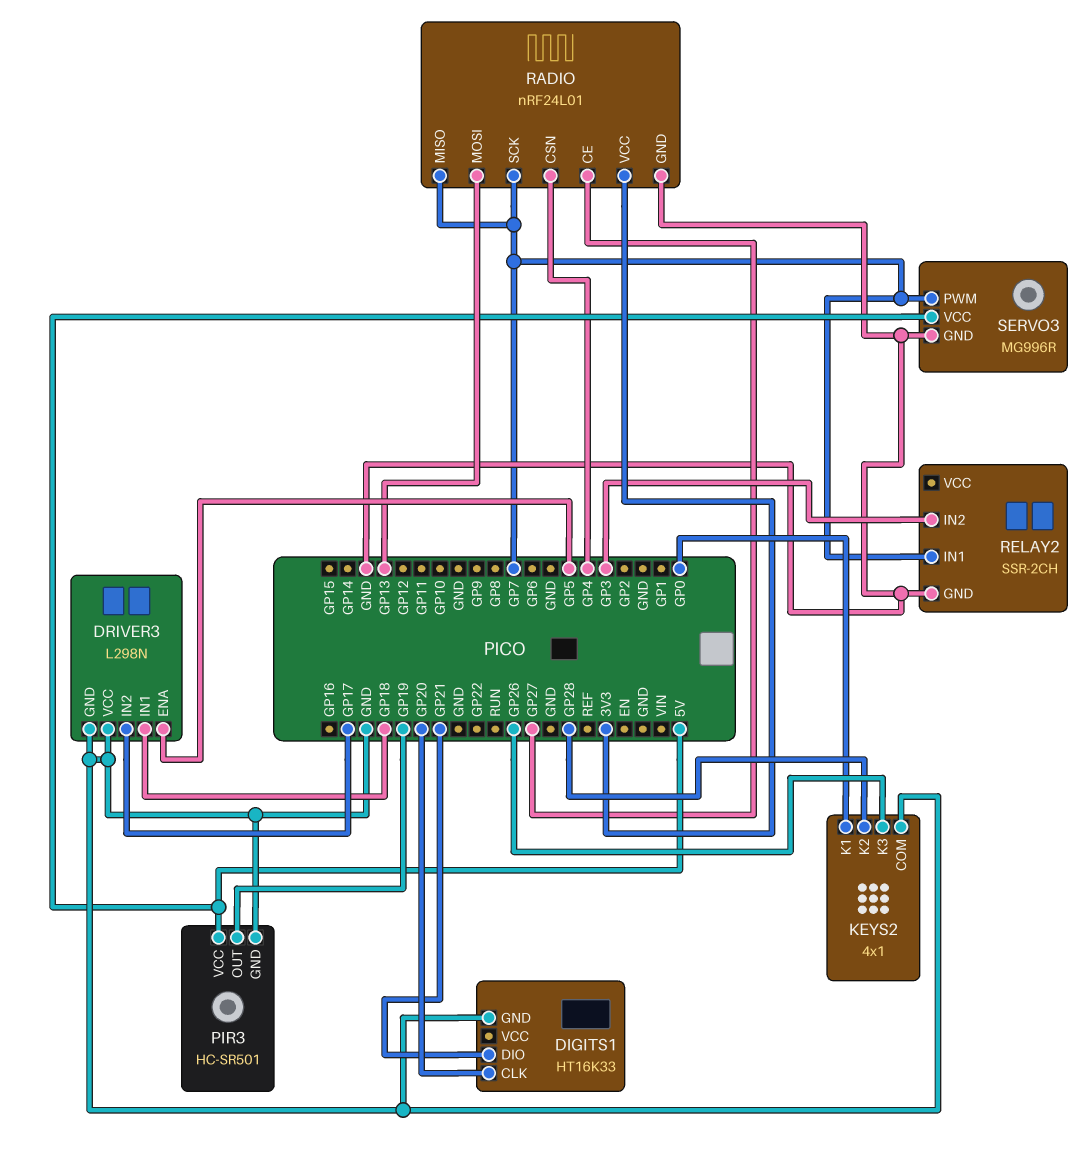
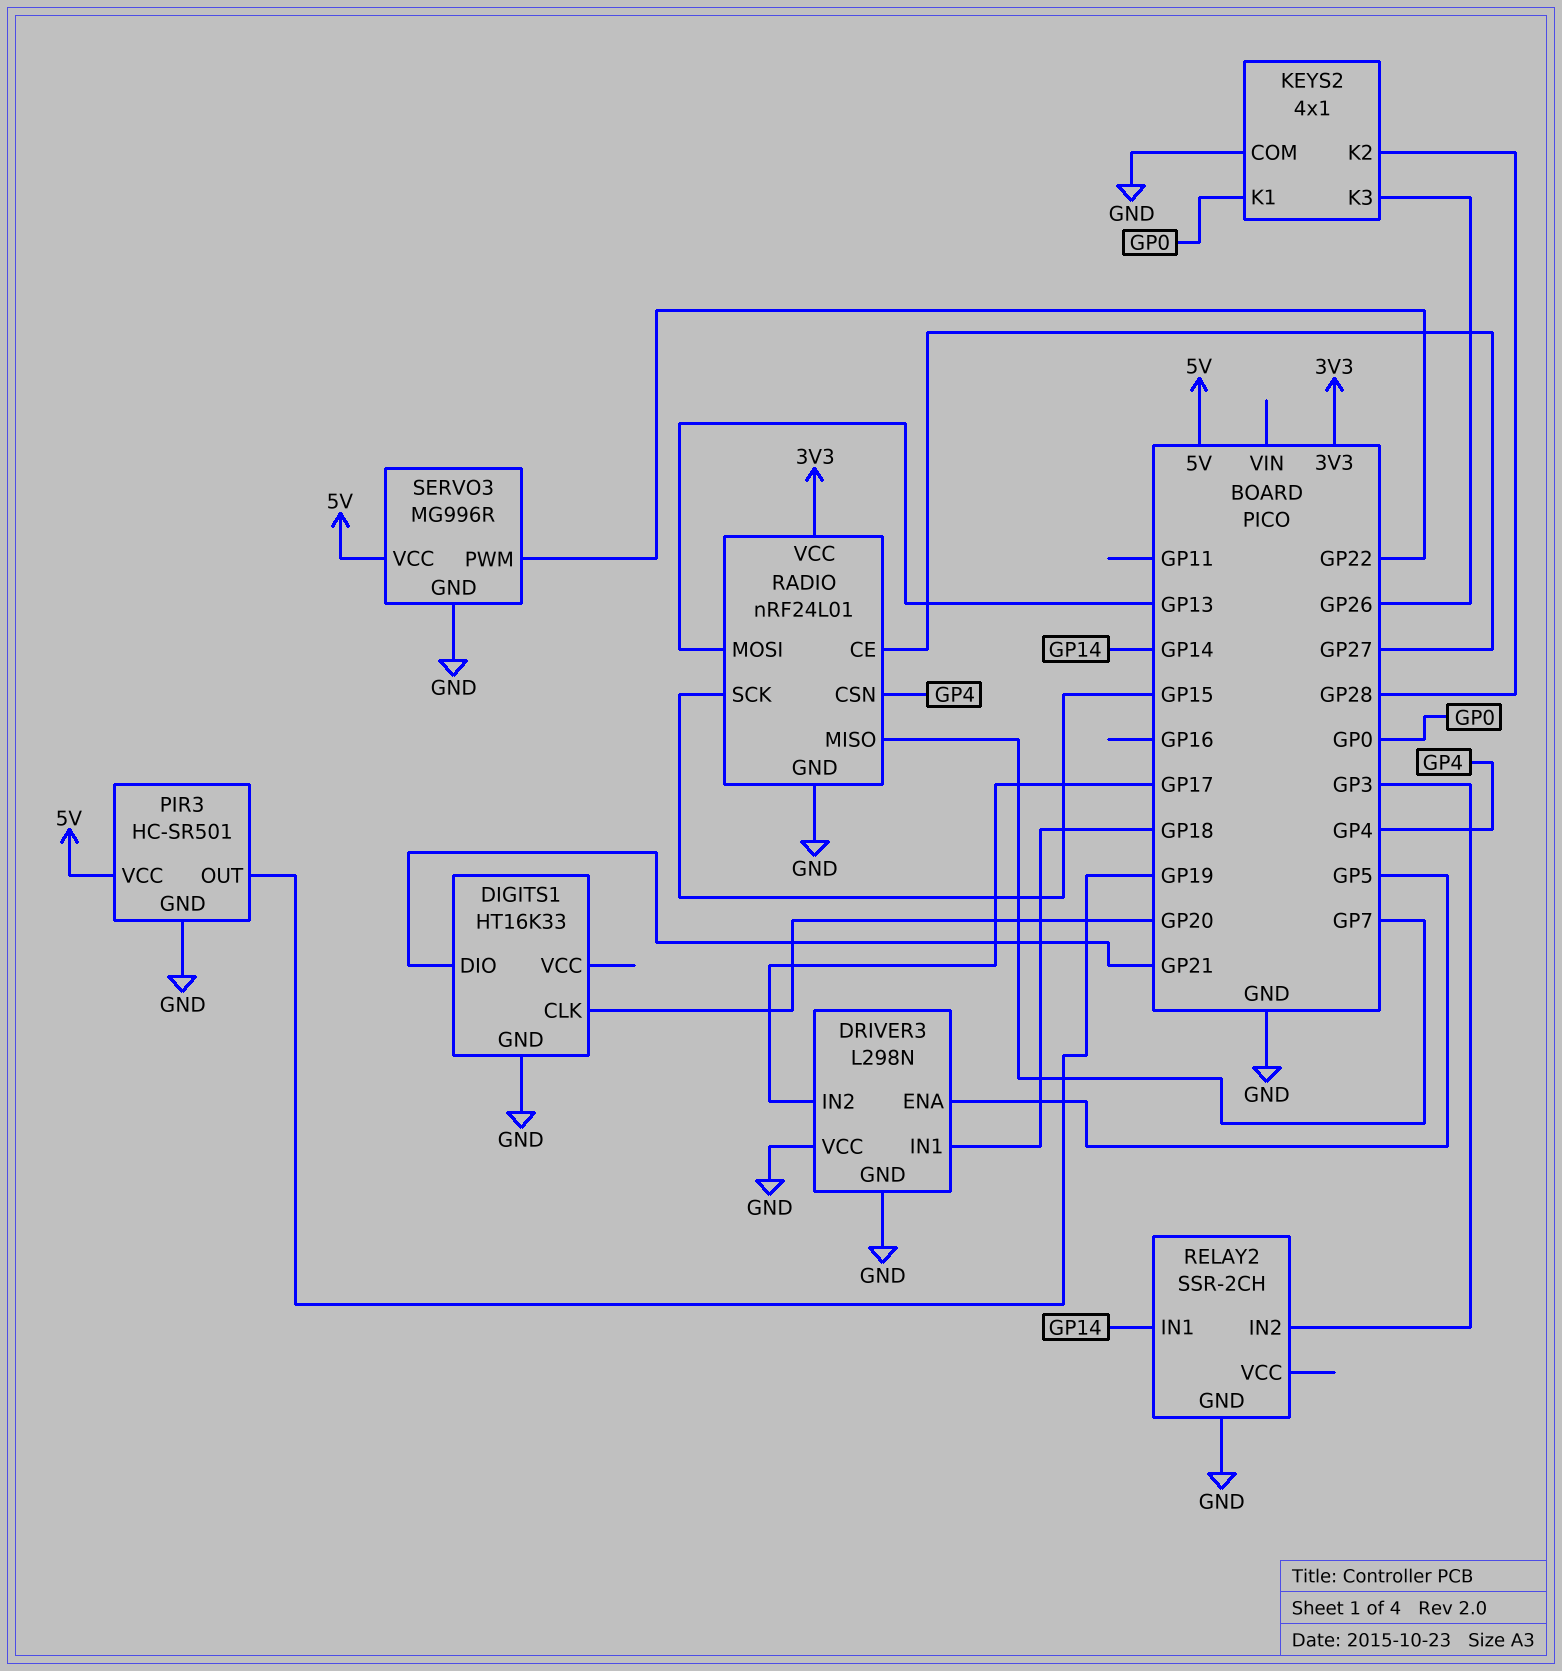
RADIO pin SCK: GP7 -> GP15
RELAY2 pin IN1: GP7 -> GP14
SERVO3 pin PWM: GP7 -> GP22

